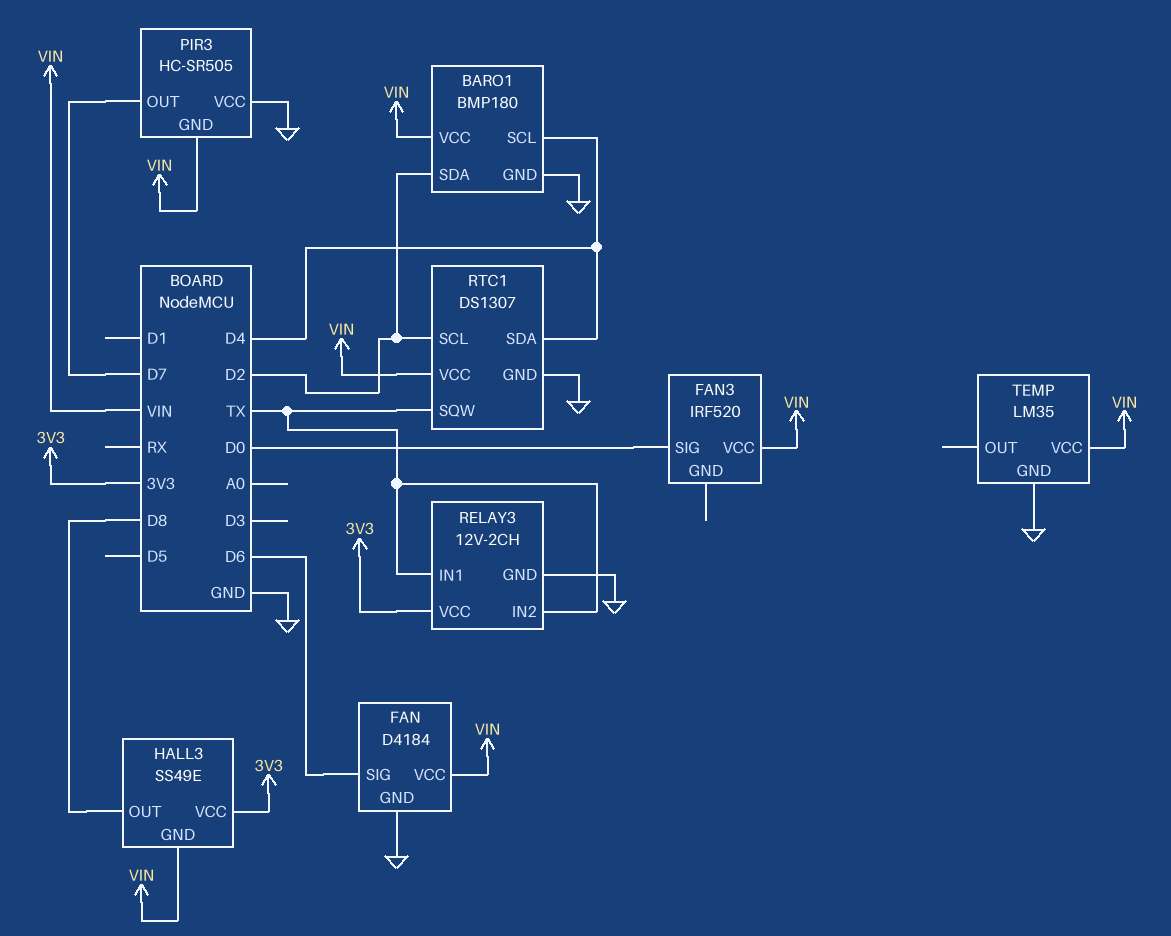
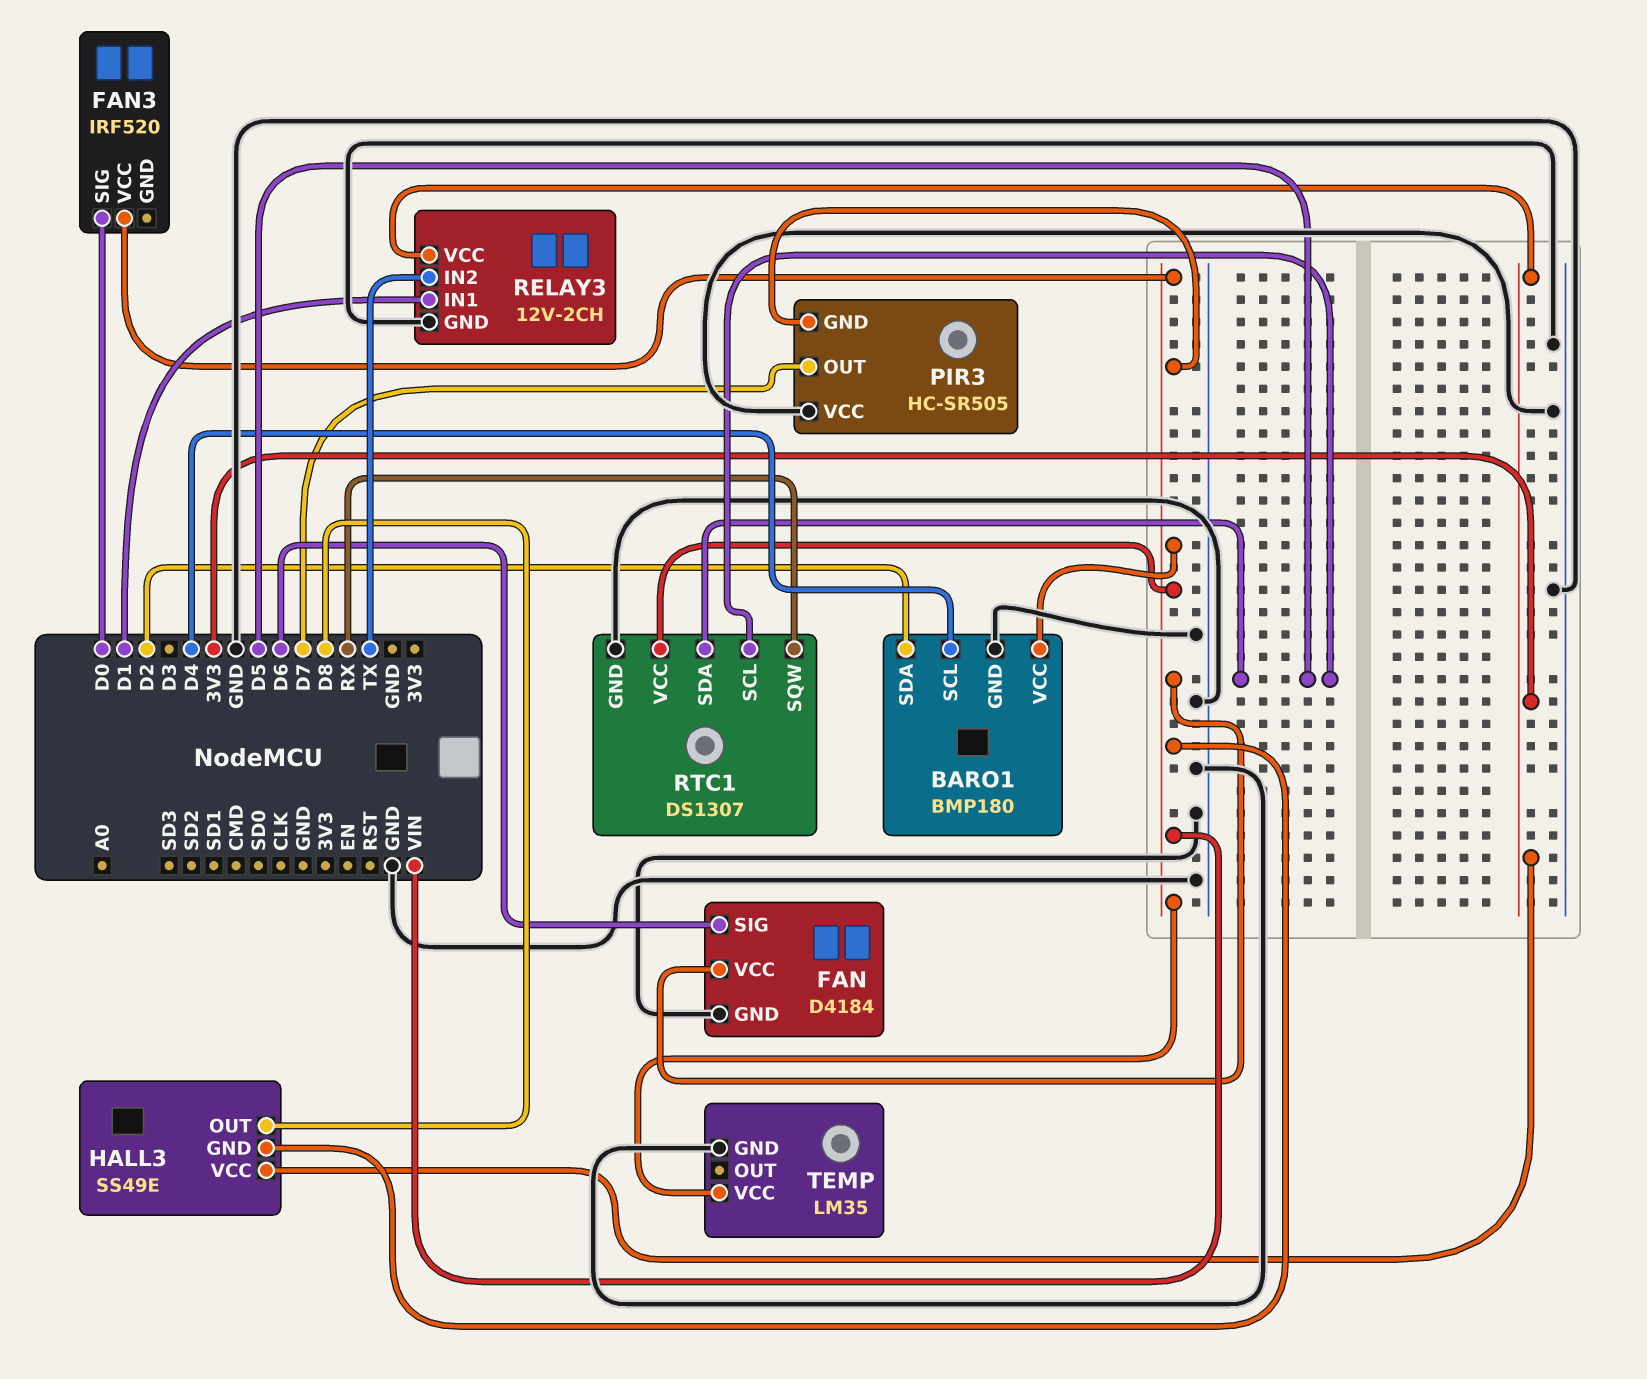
RELAY3 pin IN1: TX -> D1
RTC1 pin SCL: D2 -> D5
RTC1 pin SDA: D4 -> D5
RTC1 pin SQW: TX -> RX

